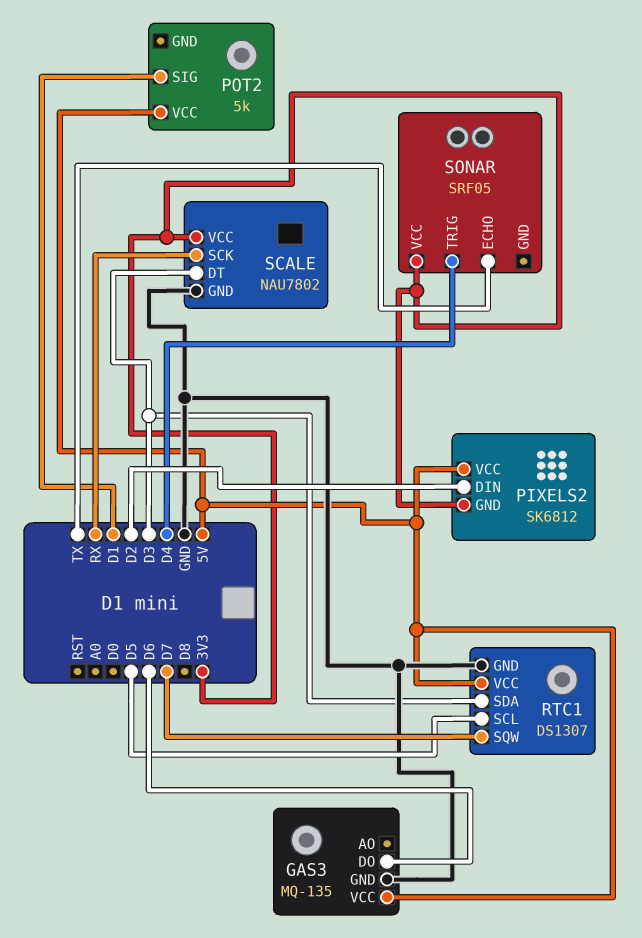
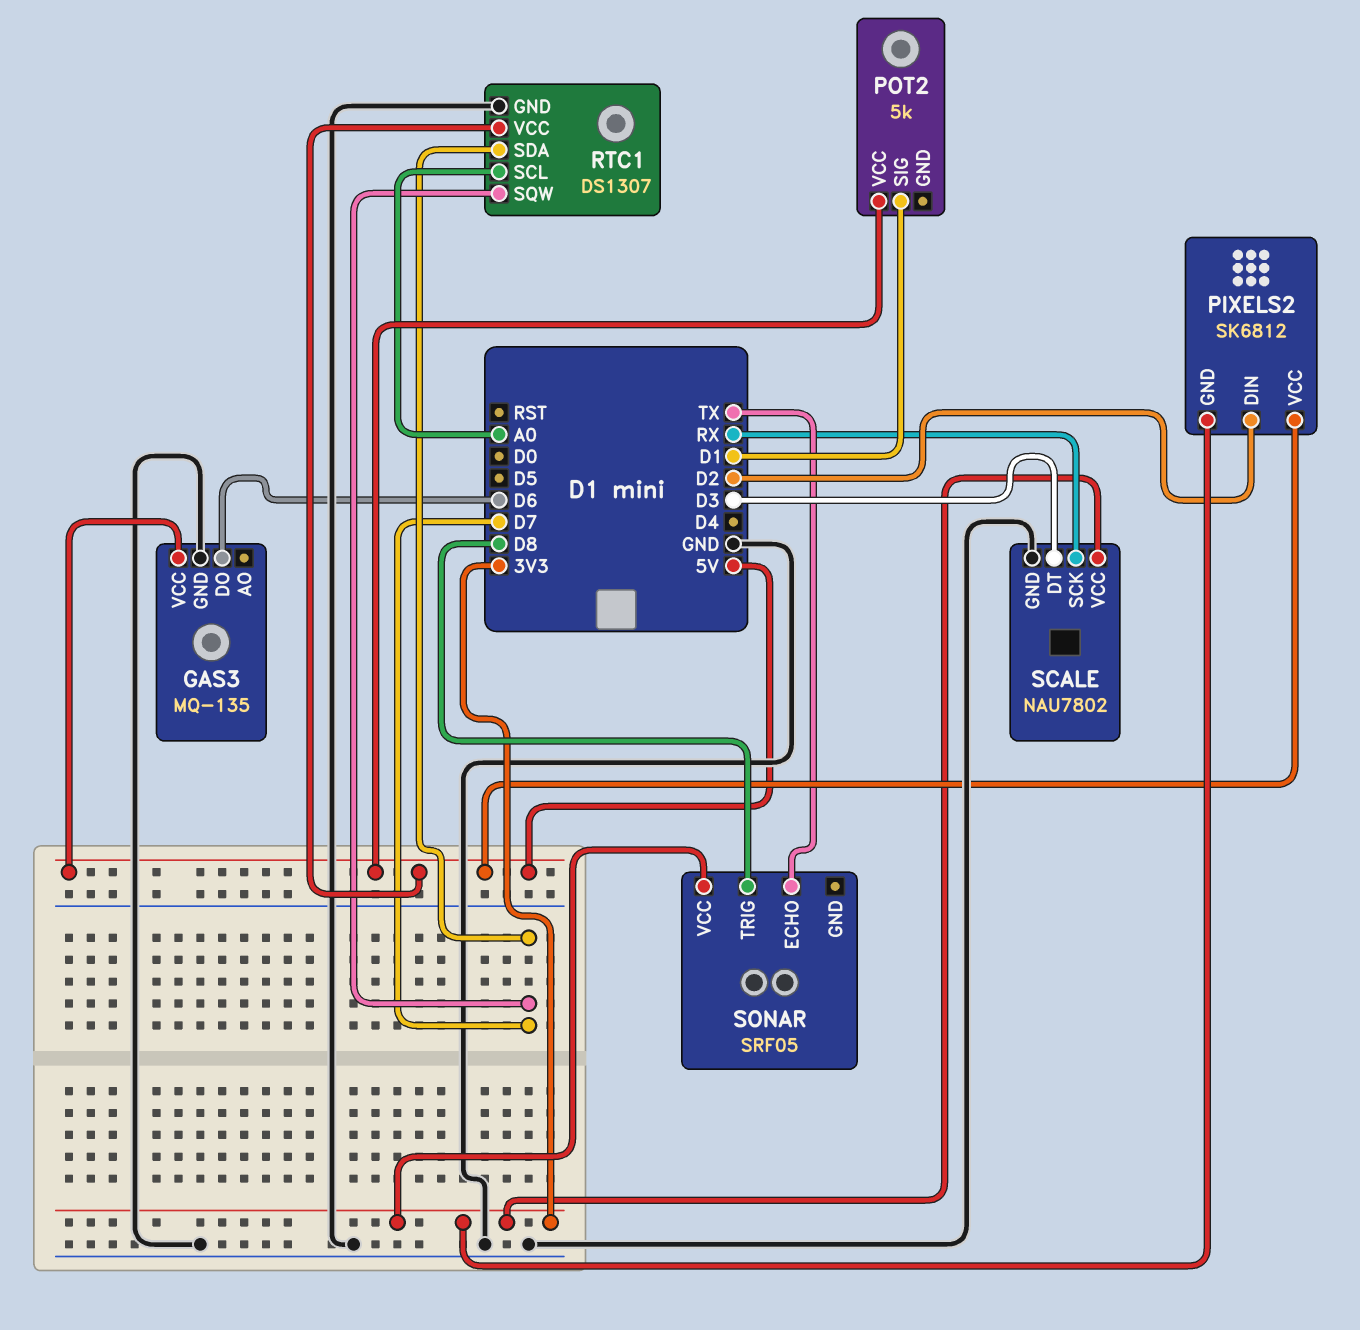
RTC1 pin SCL: D5 -> A0
RTC1 pin SDA: D3 -> D7
SONAR pin TRIG: D4 -> D8

